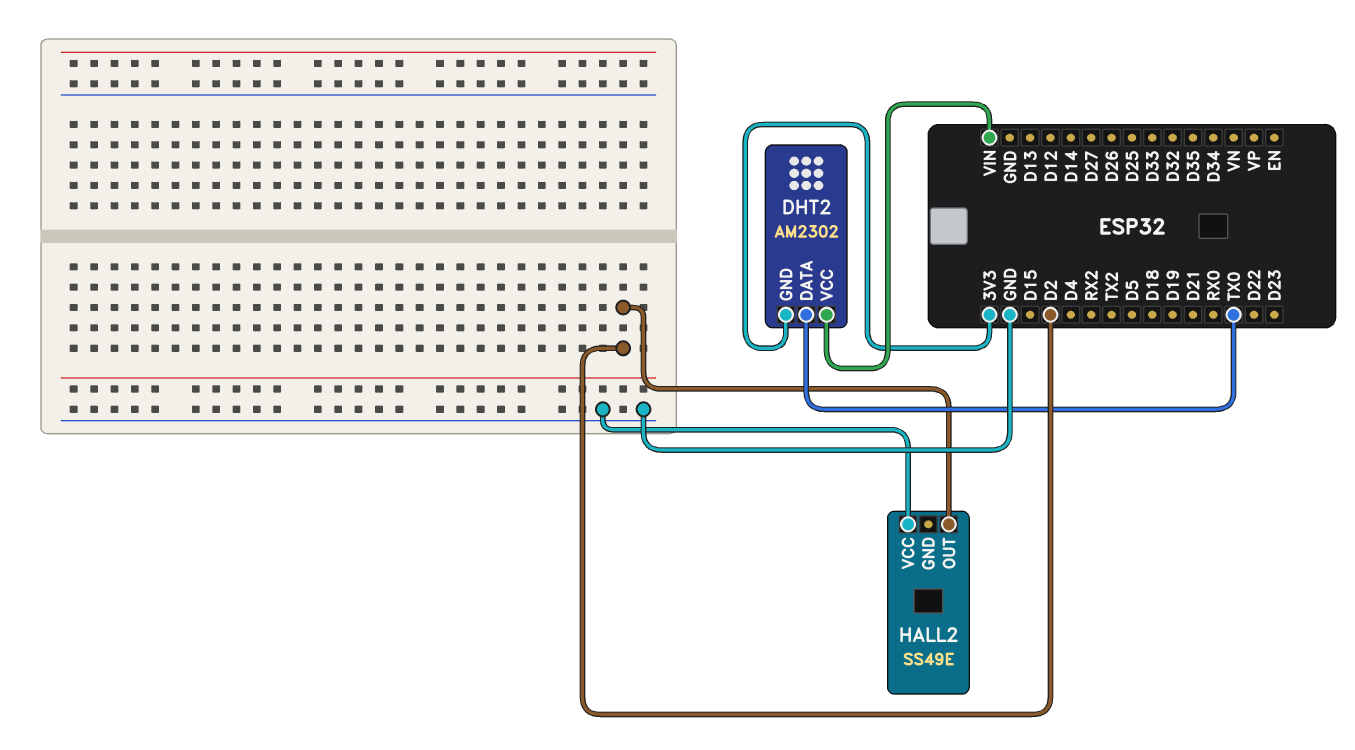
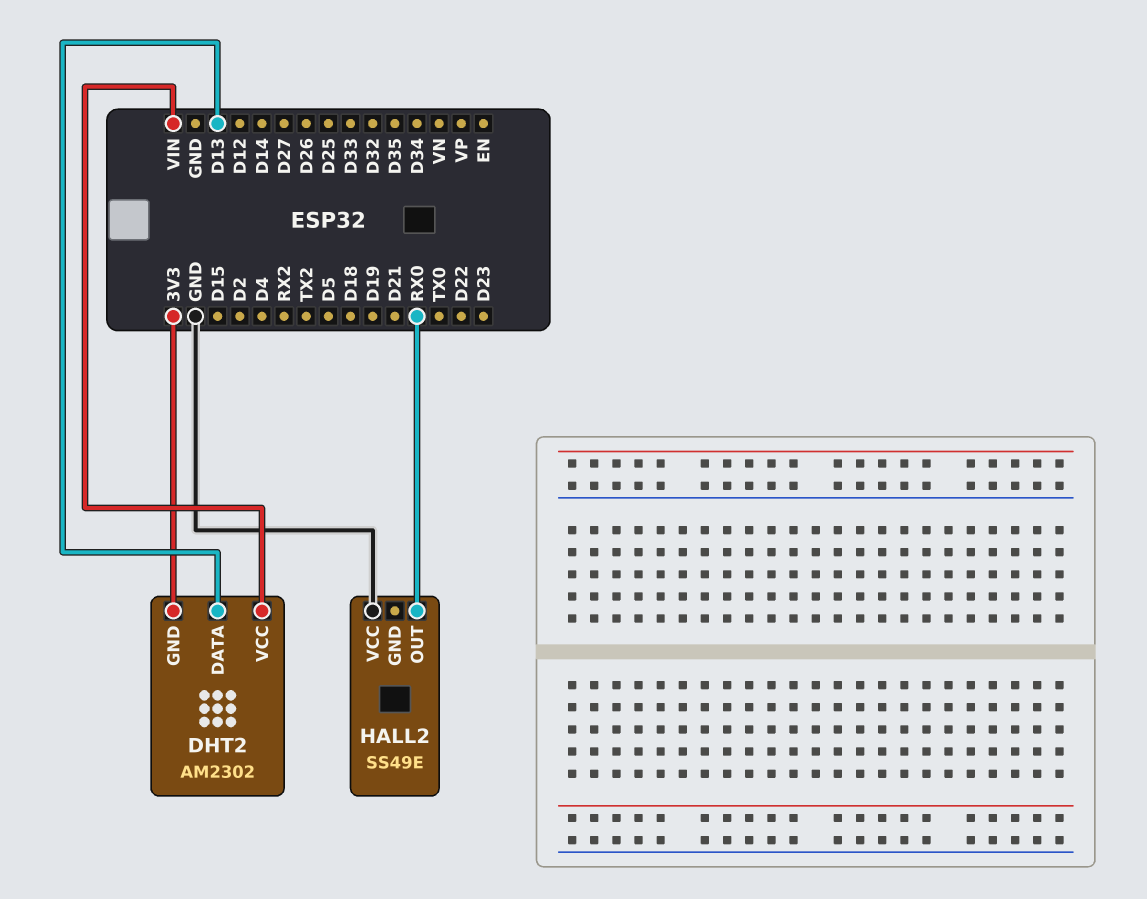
DHT2 pin DATA: TX0 -> D13
HALL2 pin OUT: D2 -> RX0

